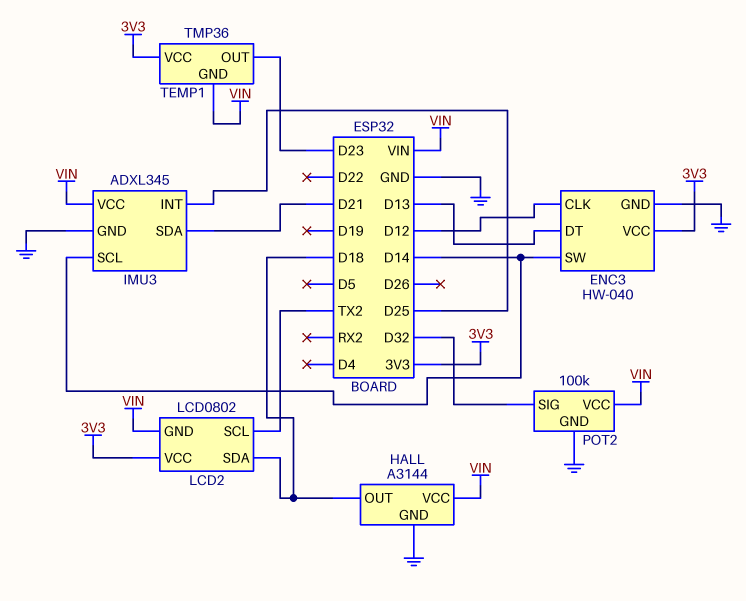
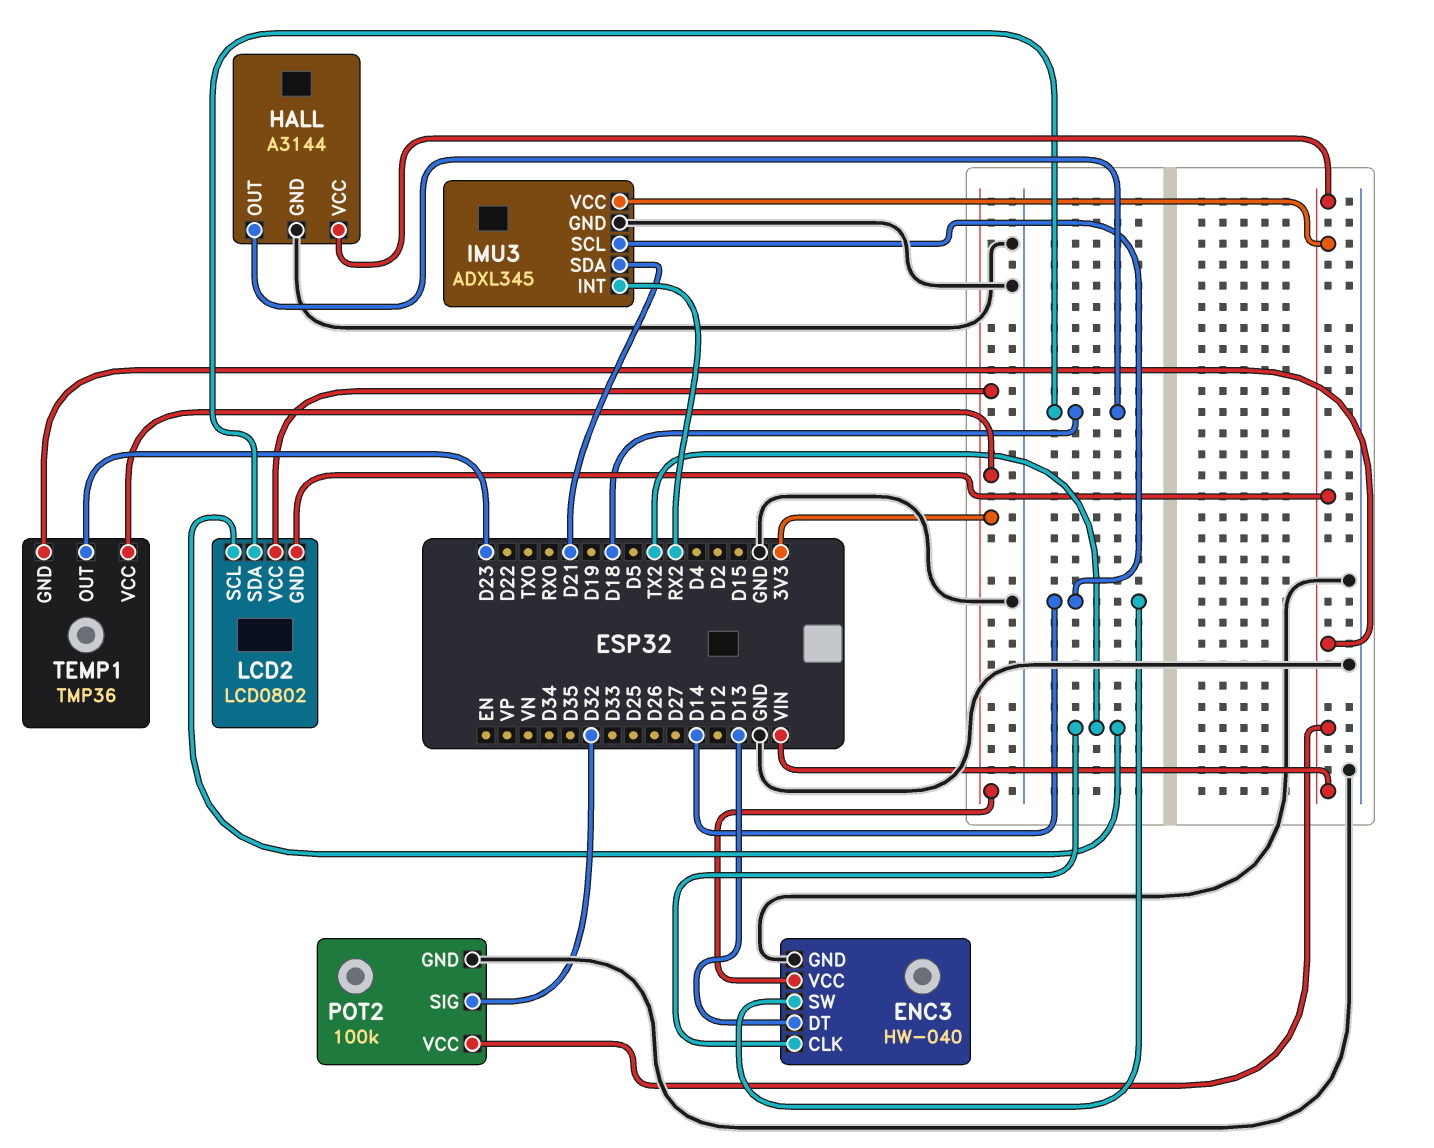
ENC3 pin CLK: D12 -> TX2
IMU3 pin INT: D25 -> RX2

